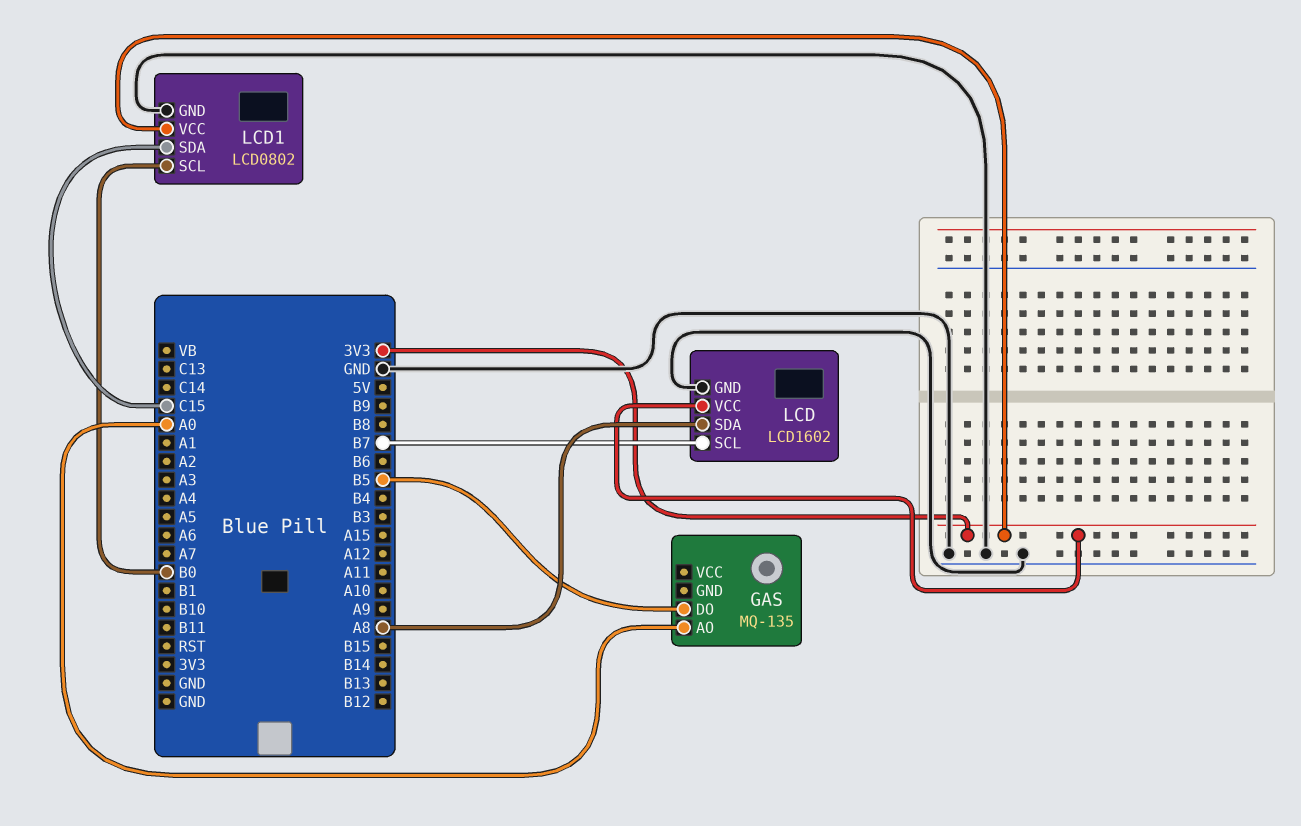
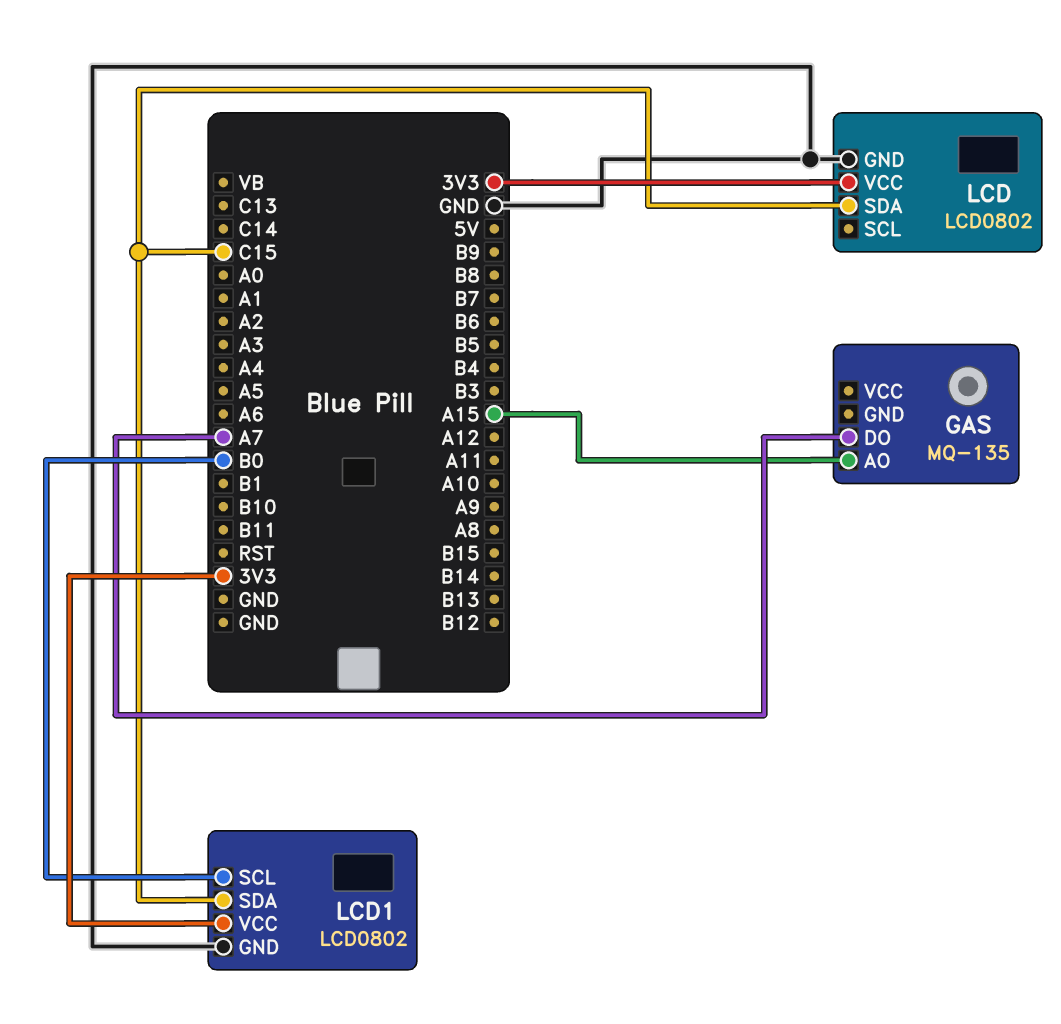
GAS pin AO: A0 -> A15
GAS pin DO: B5 -> A7
LCD: LCD1602 -> LCD0802
LCD pin SCL: B7 -> none
LCD pin SDA: A8 -> C15

